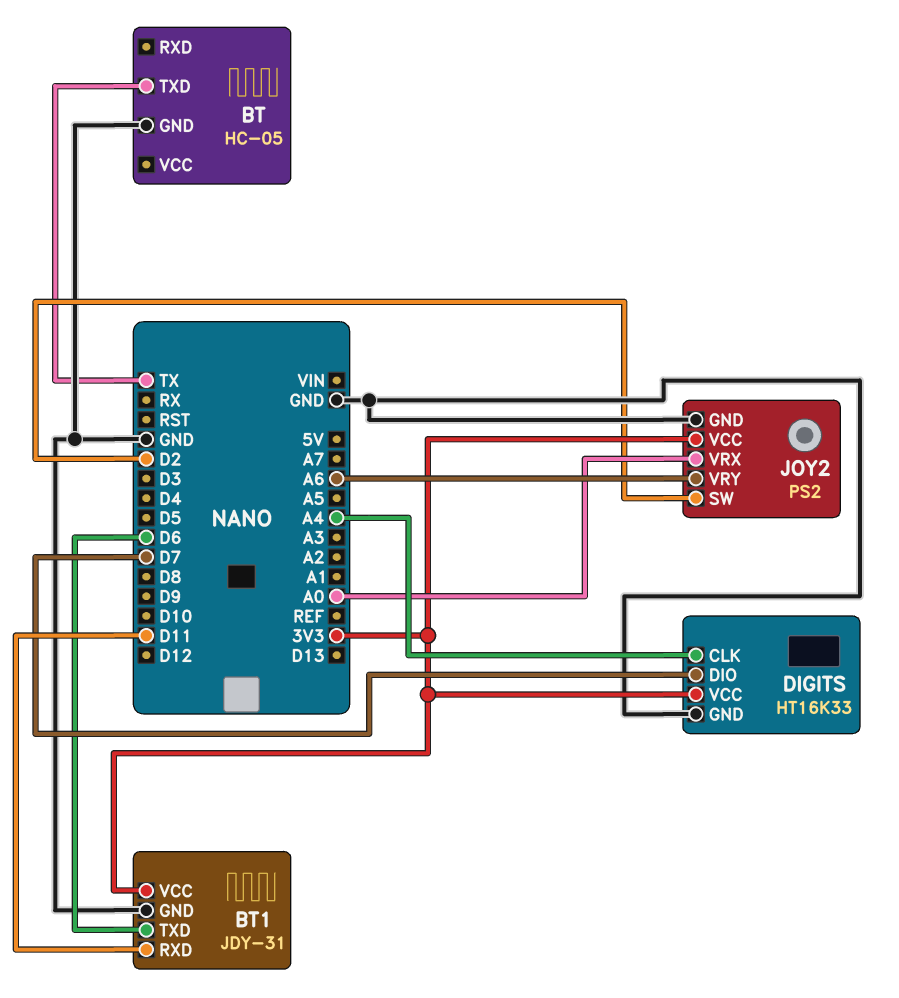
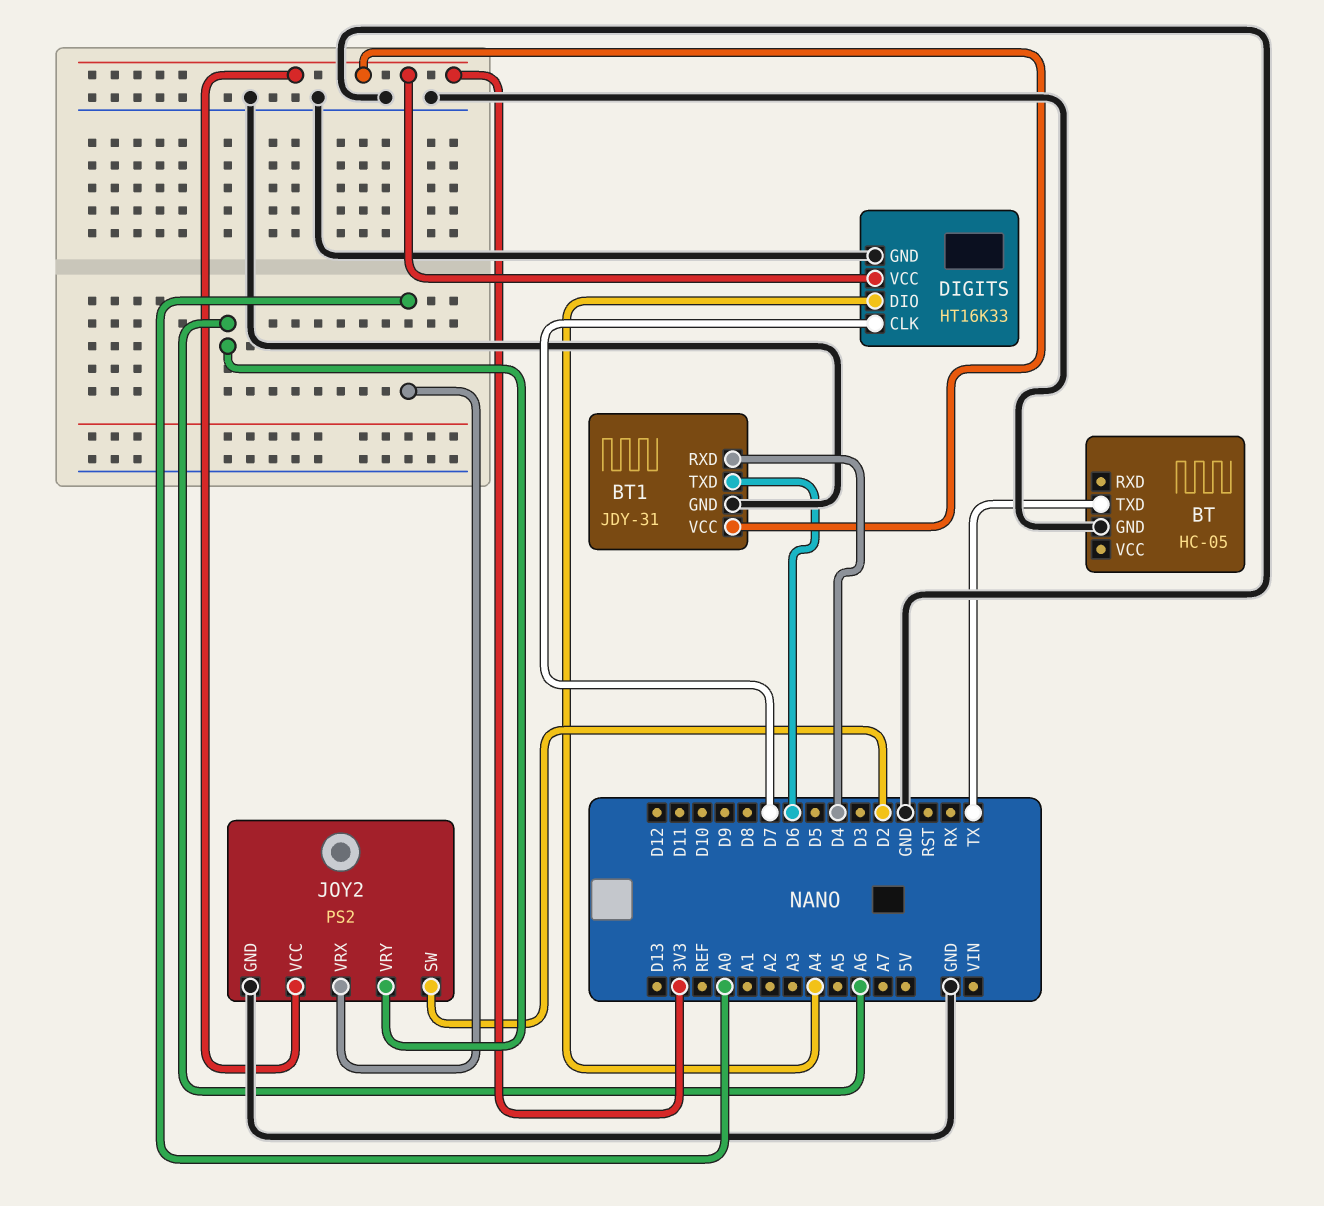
BT1 pin RXD: D11 -> D4
DIGITS pin CLK: A4 -> D7
DIGITS pin DIO: D7 -> A4

